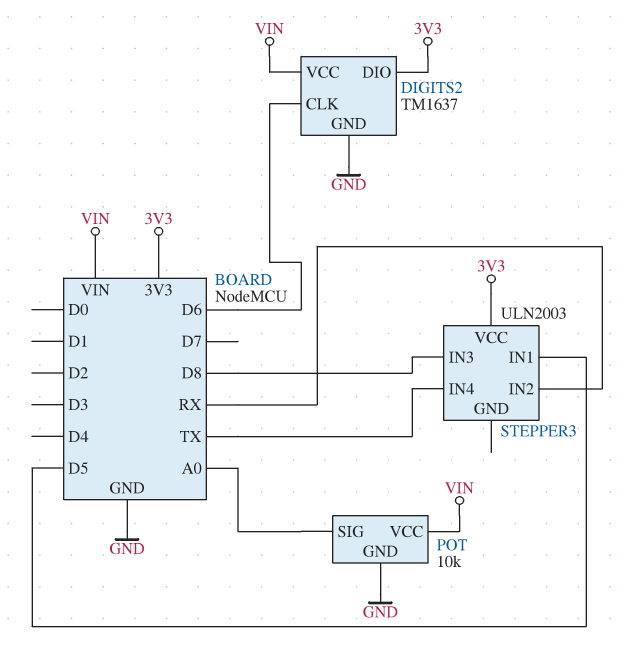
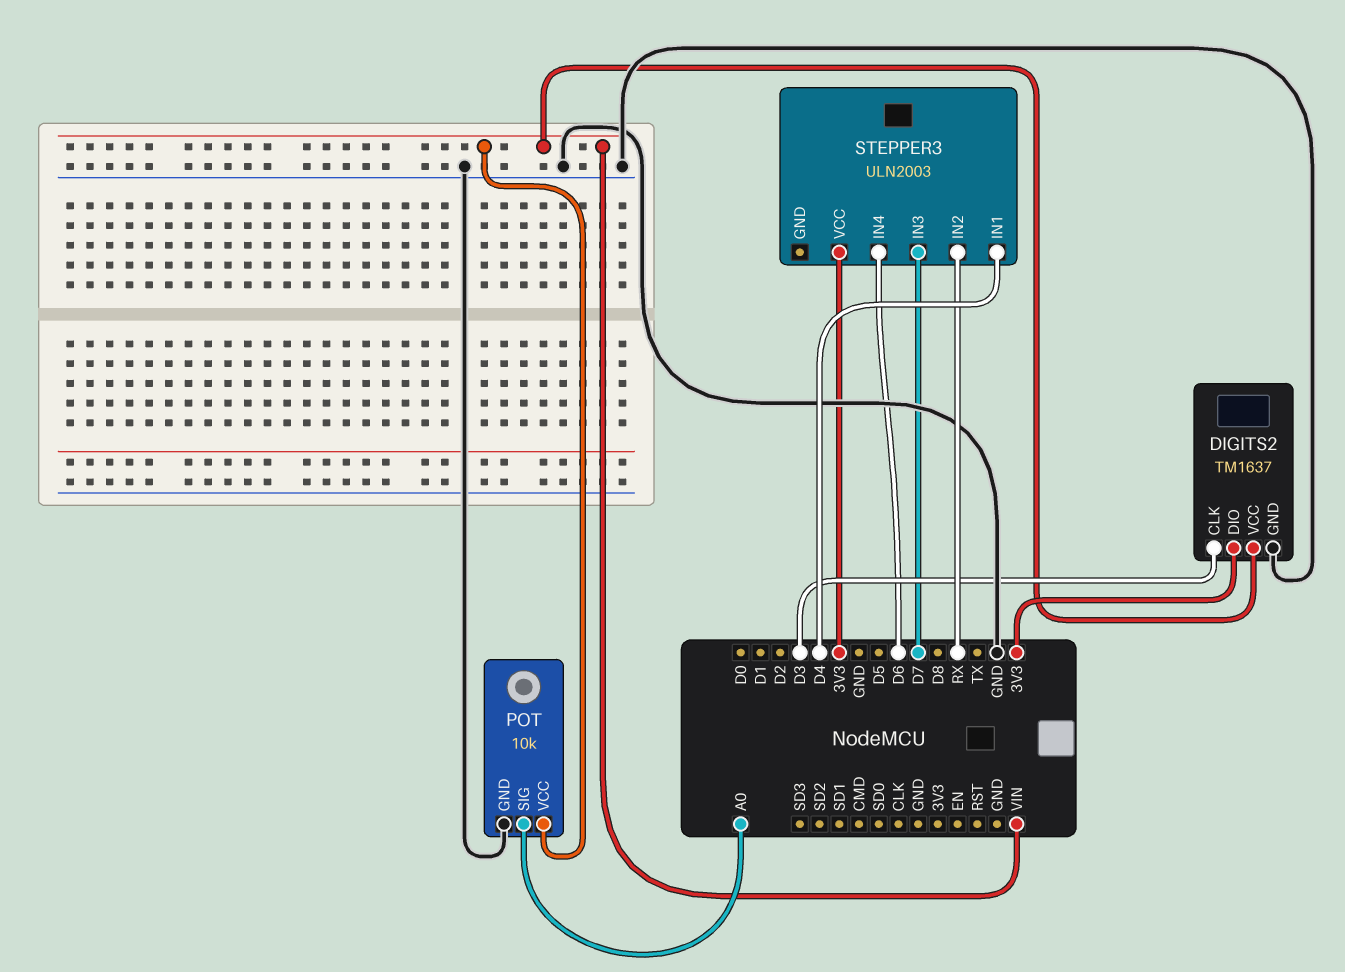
DIGITS2 pin CLK: D6 -> D3
STEPPER3 pin IN1: D5 -> D4
STEPPER3 pin IN3: D8 -> D7
STEPPER3 pin IN4: TX -> D6

